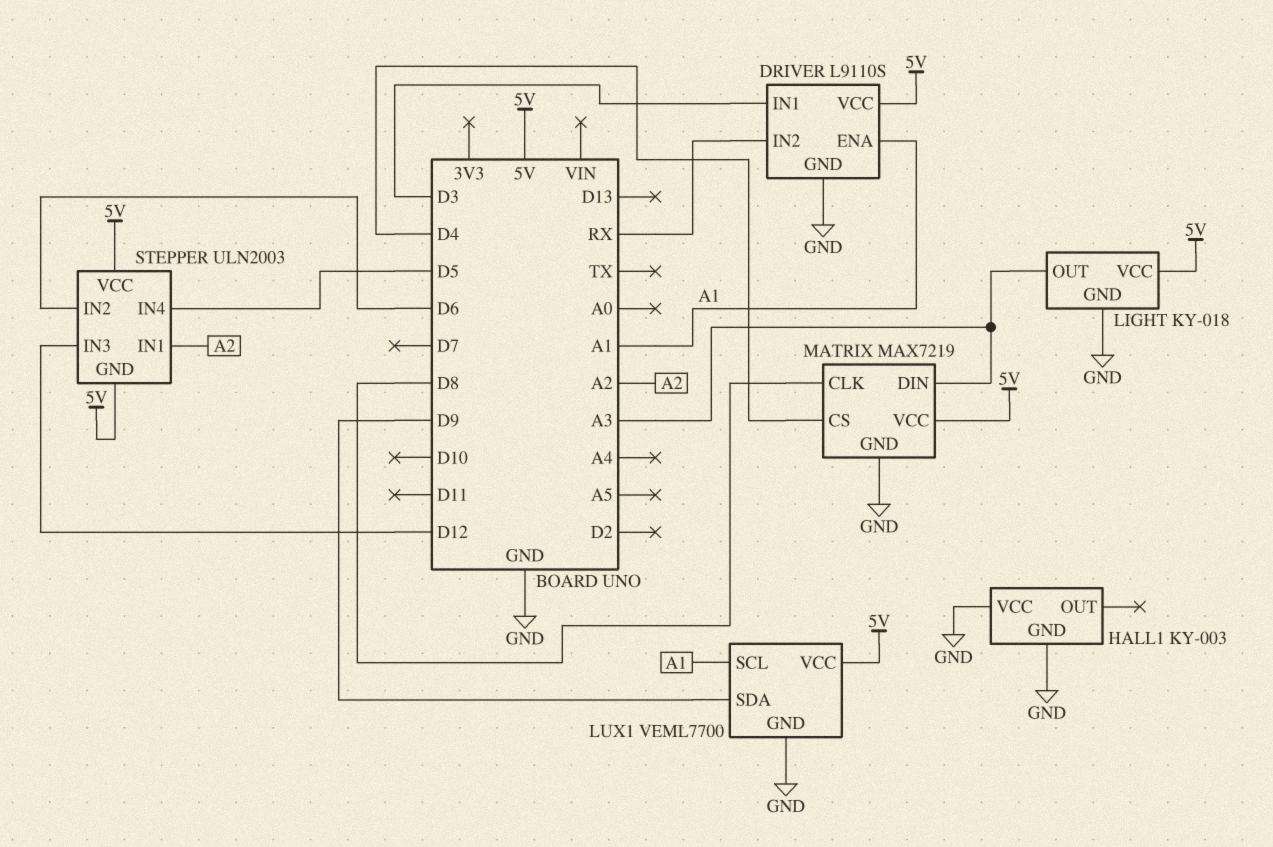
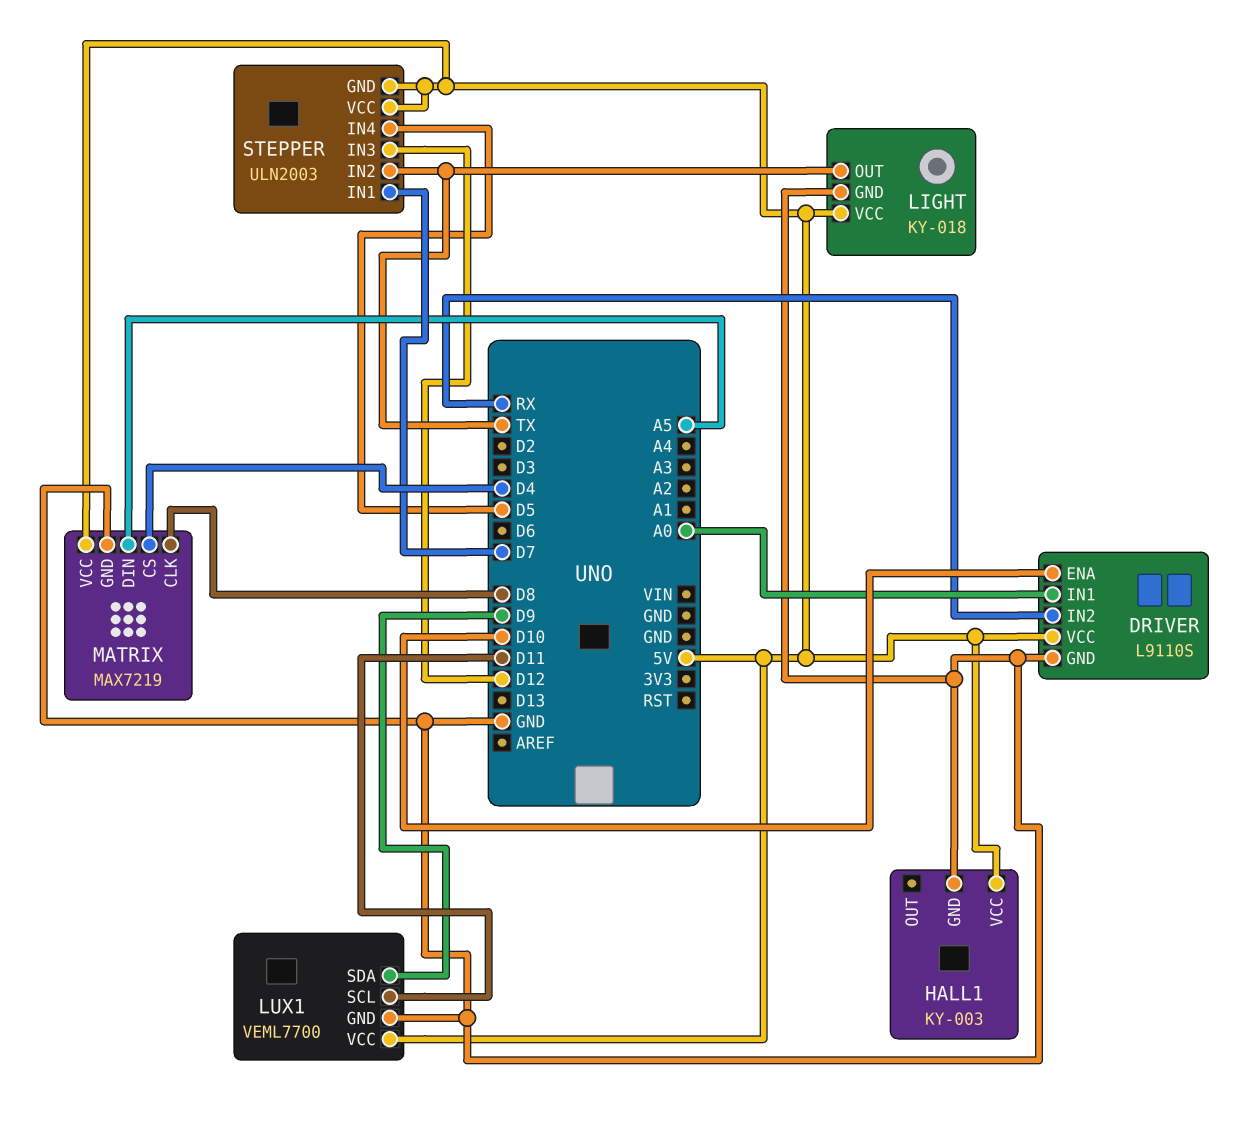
DRIVER pin ENA: A1 -> D10
DRIVER pin IN1: D3 -> A0
HALL1 pin VCC: GND -> 5V
LIGHT pin OUT: A3 -> TX
LUX1 pin SCL: A1 -> D11
MATRIX pin DIN: A3 -> A5
STEPPER pin IN1: A2 -> D7
STEPPER pin IN2: D6 -> TX

